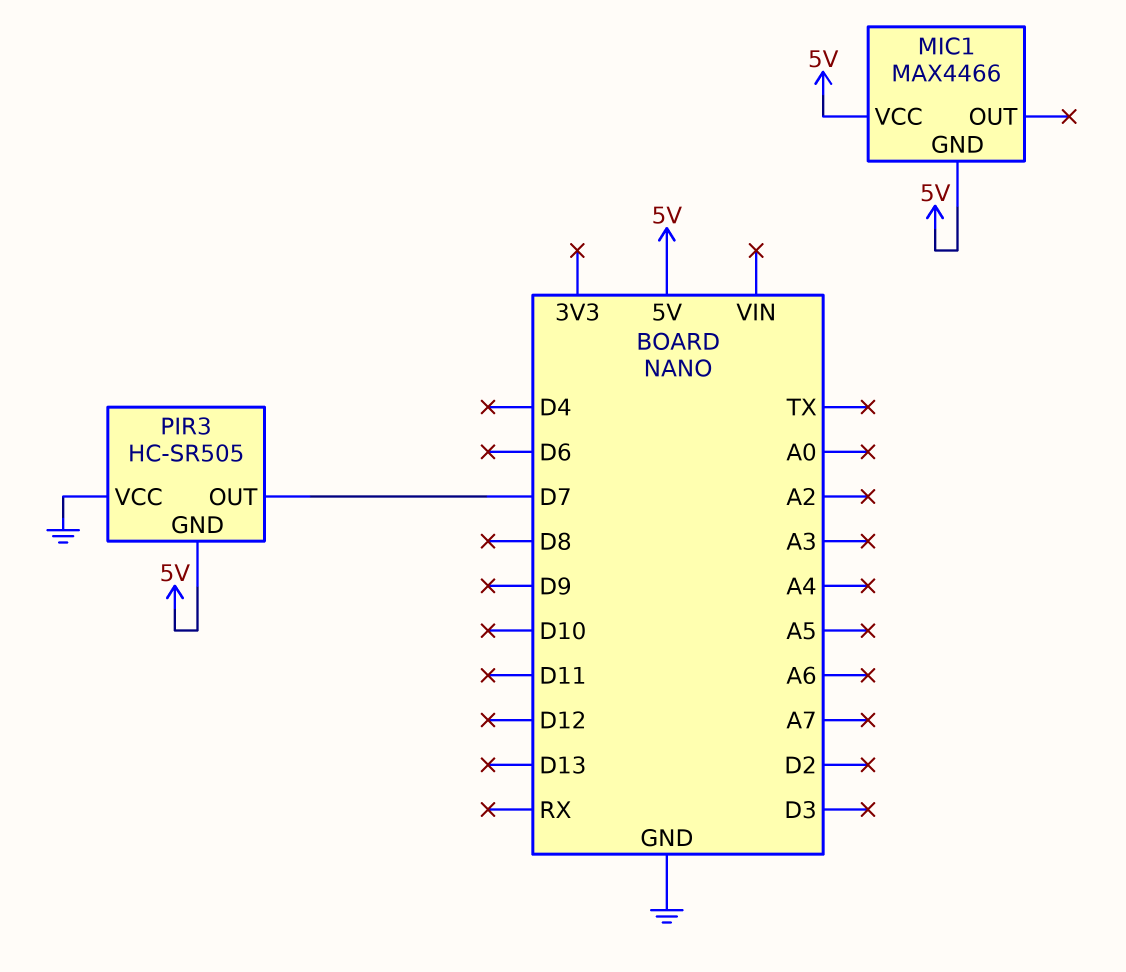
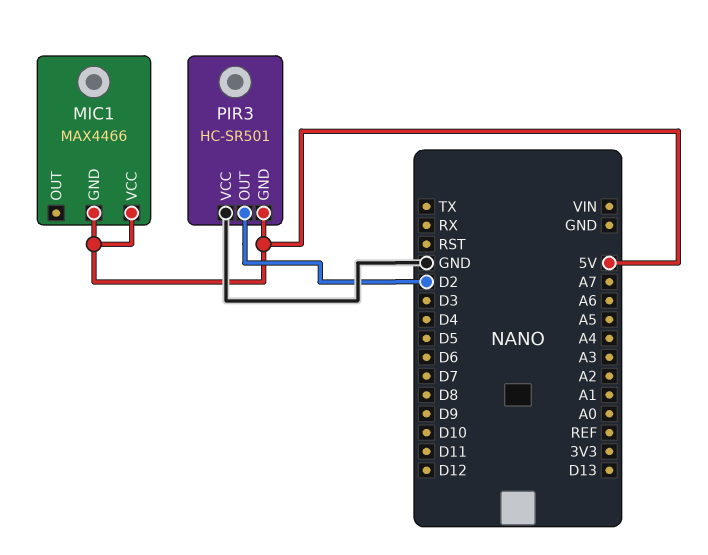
PIR3: HC-SR505 -> HC-SR501
PIR3 pin OUT: D7 -> D2

